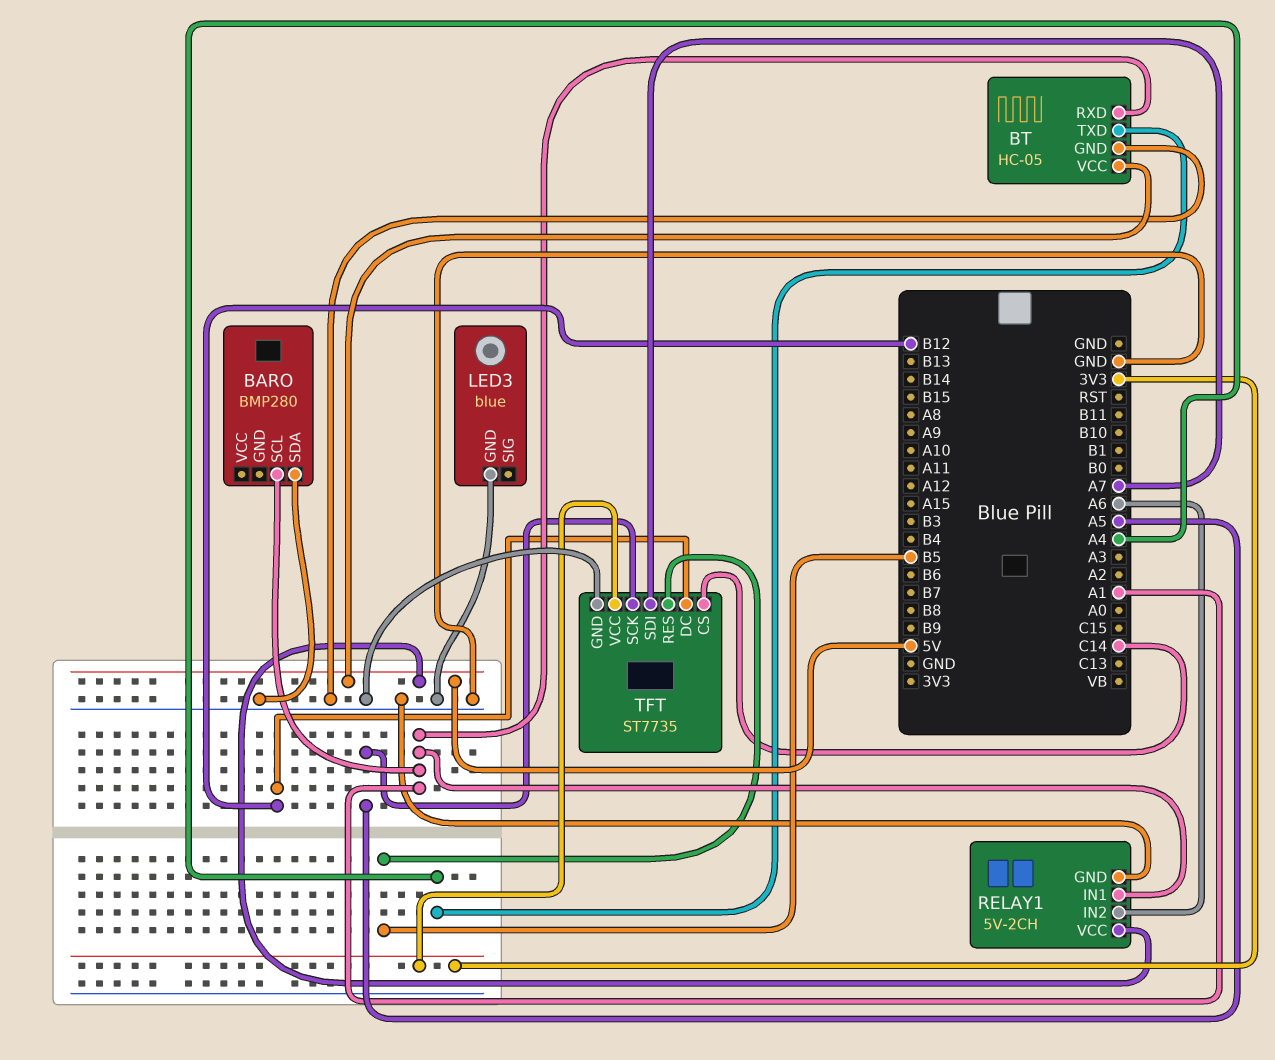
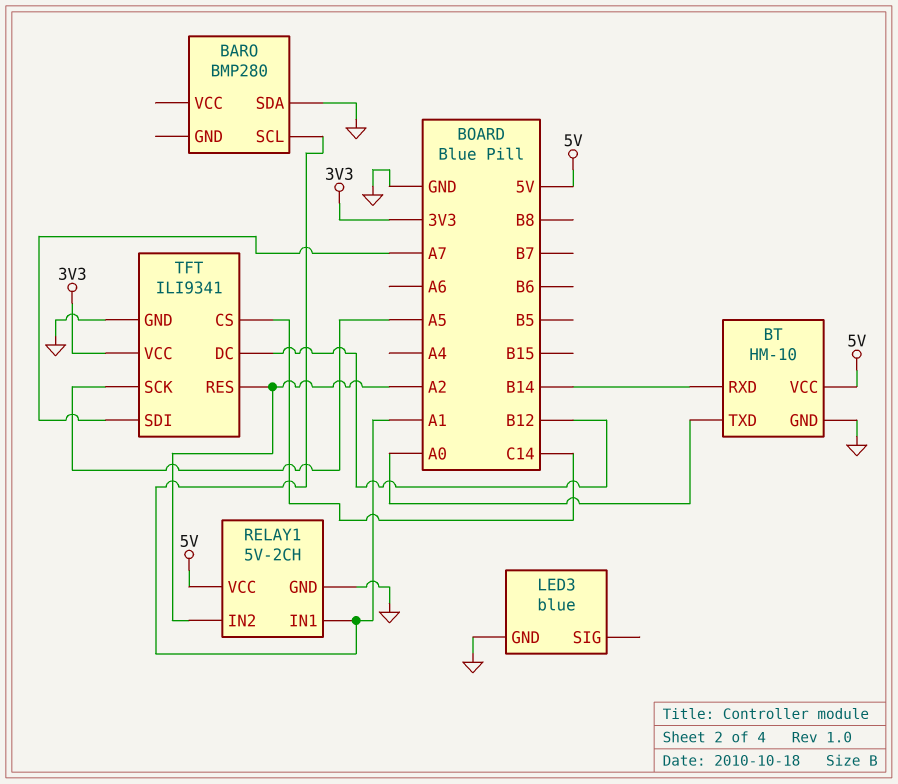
BT: HC-05 -> HM-10
BT pin RXD: A1 -> B14
BT pin TXD: A4 -> A0
RELAY1 pin IN2: A6 -> A2
TFT: ST7735 -> ILI9341
TFT pin RES: B5 -> A2

